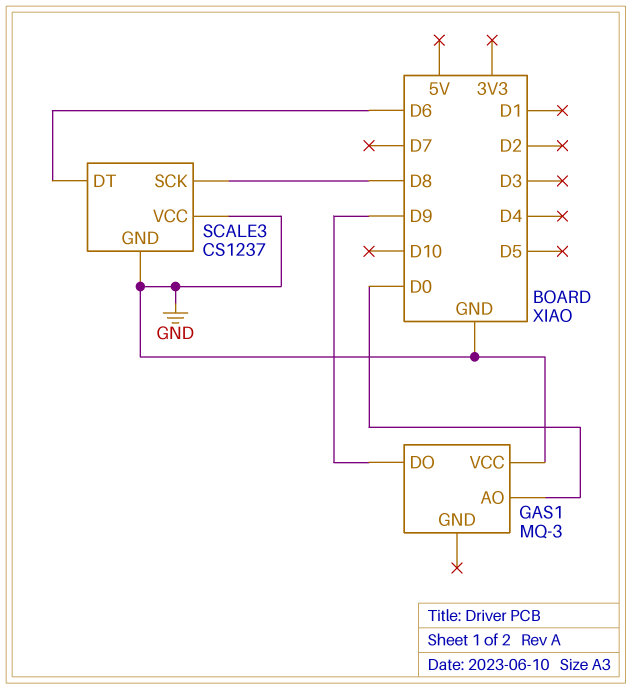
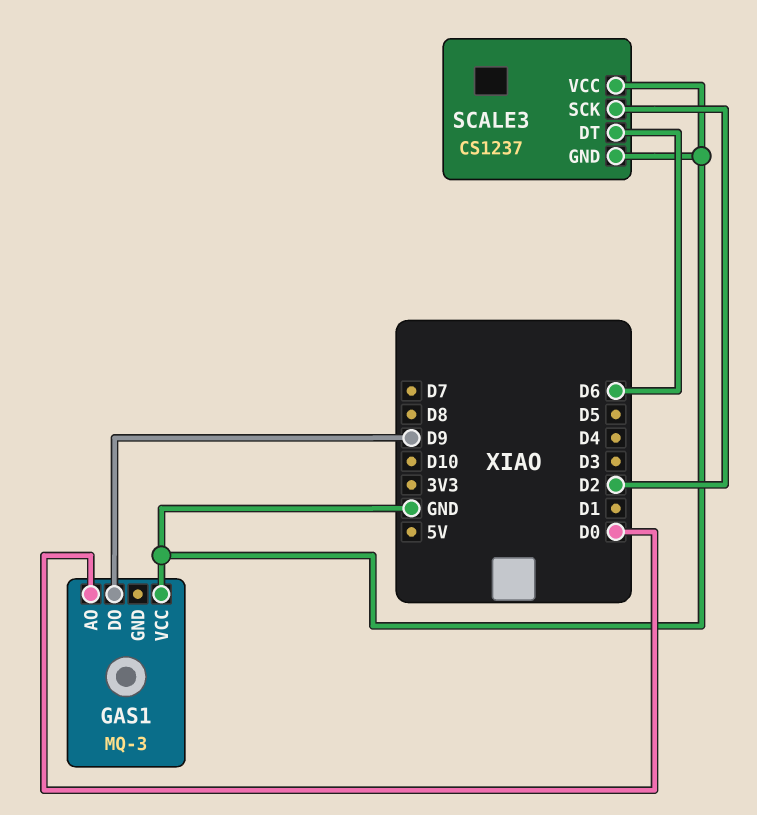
SCALE3 pin SCK: D8 -> D2

